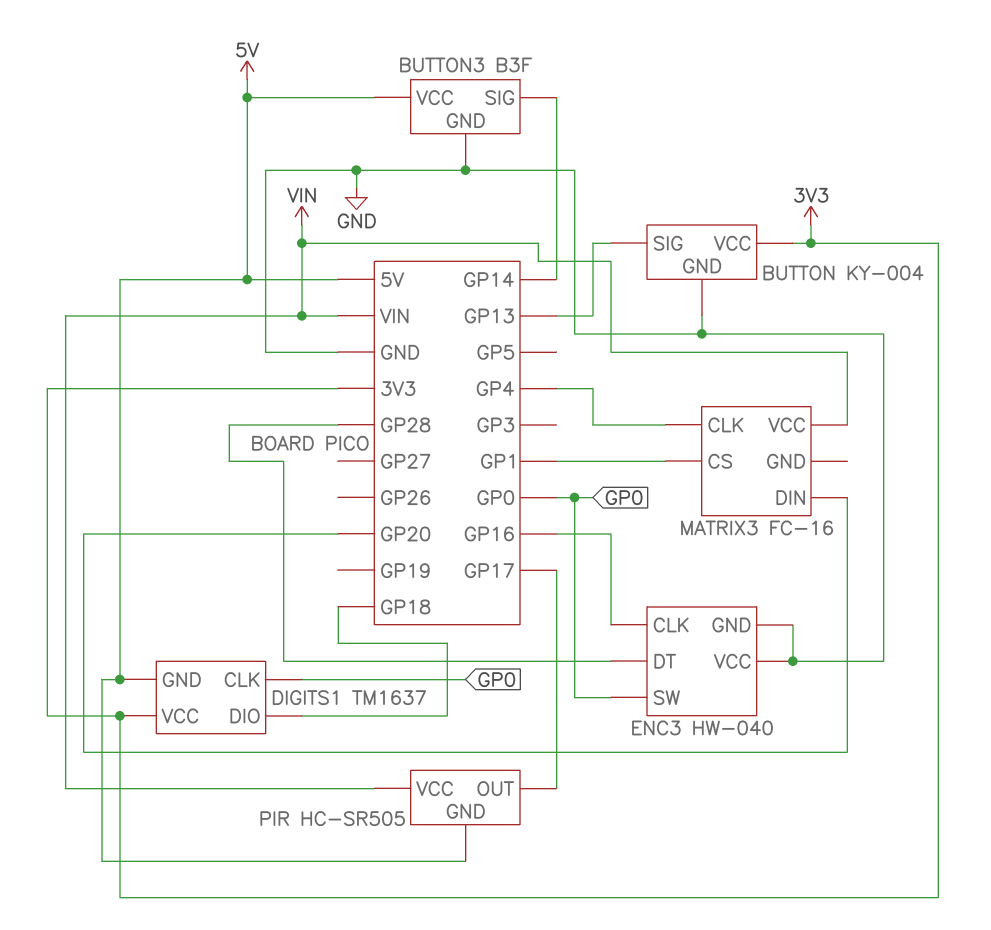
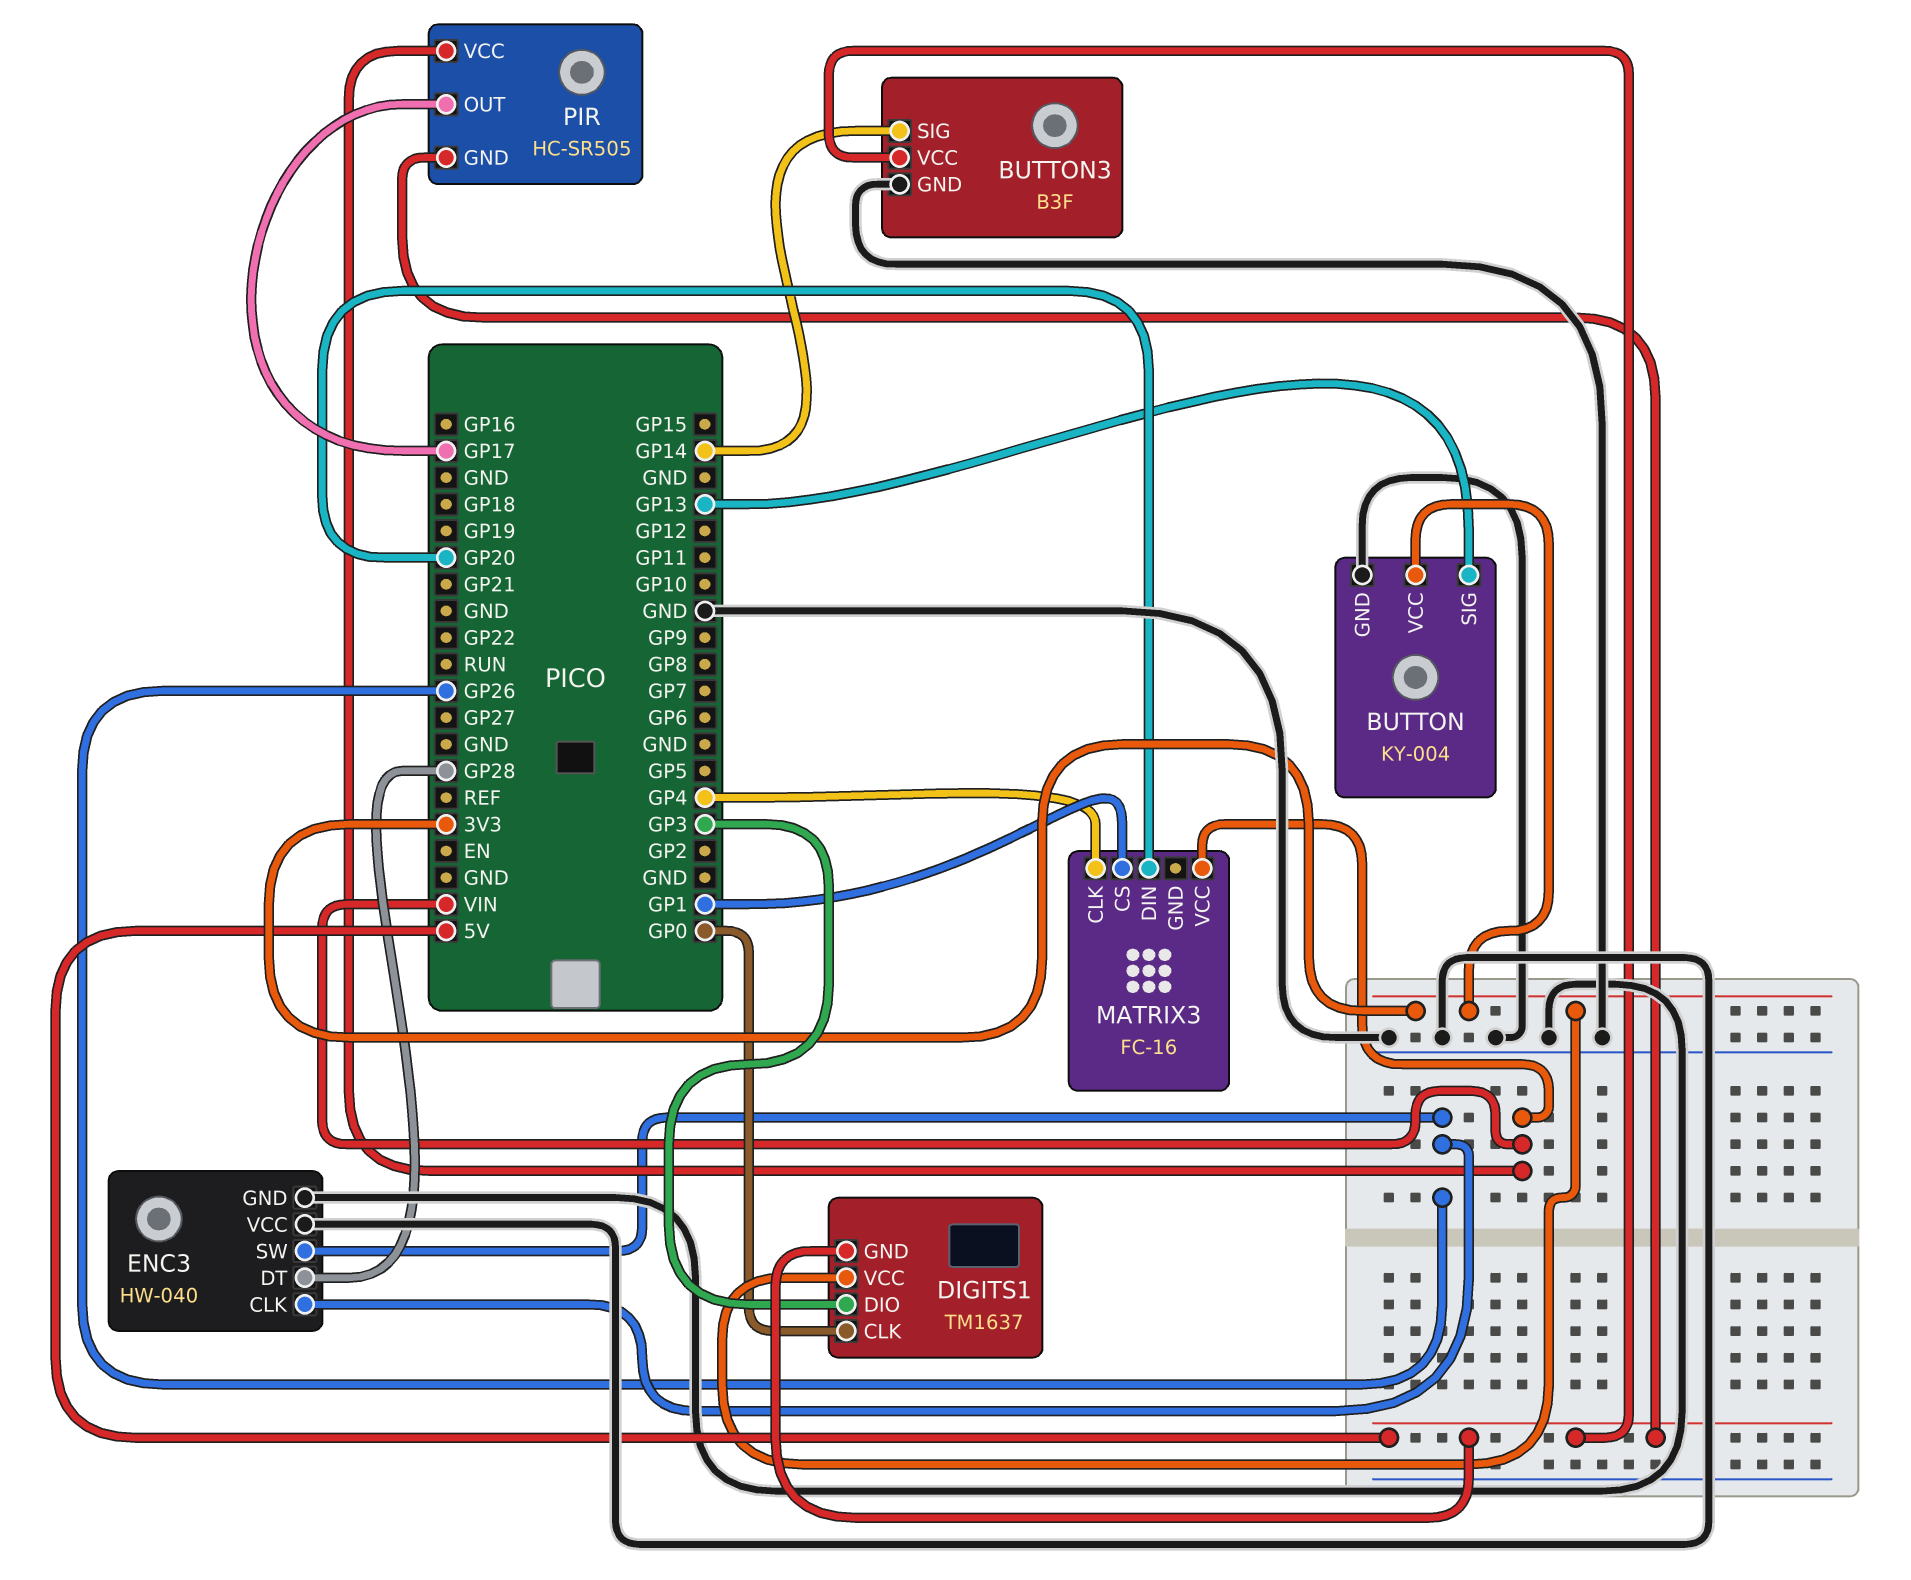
DIGITS1 pin DIO: GP18 -> GP3
ENC3 pin CLK: GP16 -> GP26
ENC3 pin SW: GP0 -> GP26

